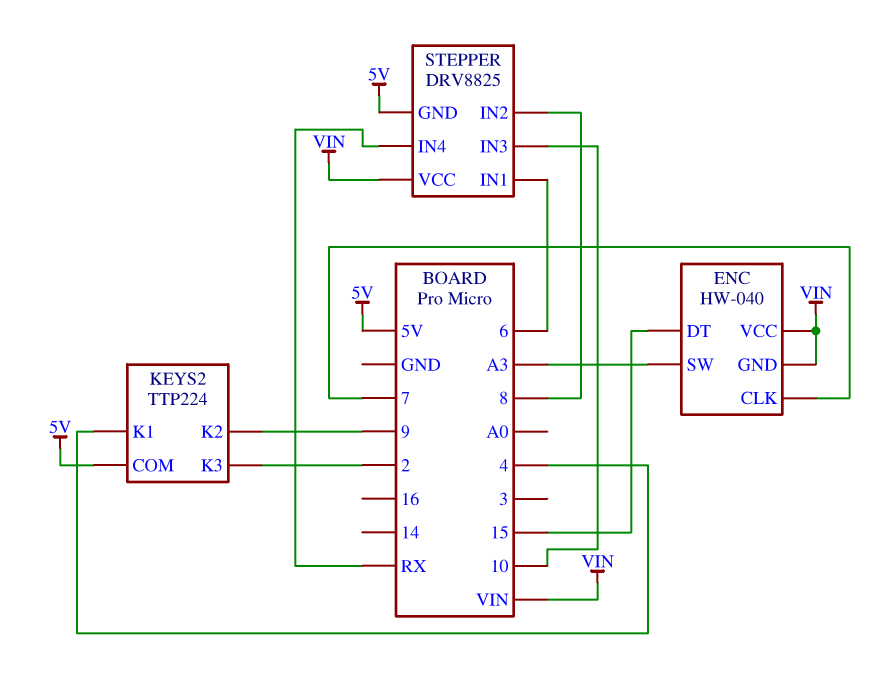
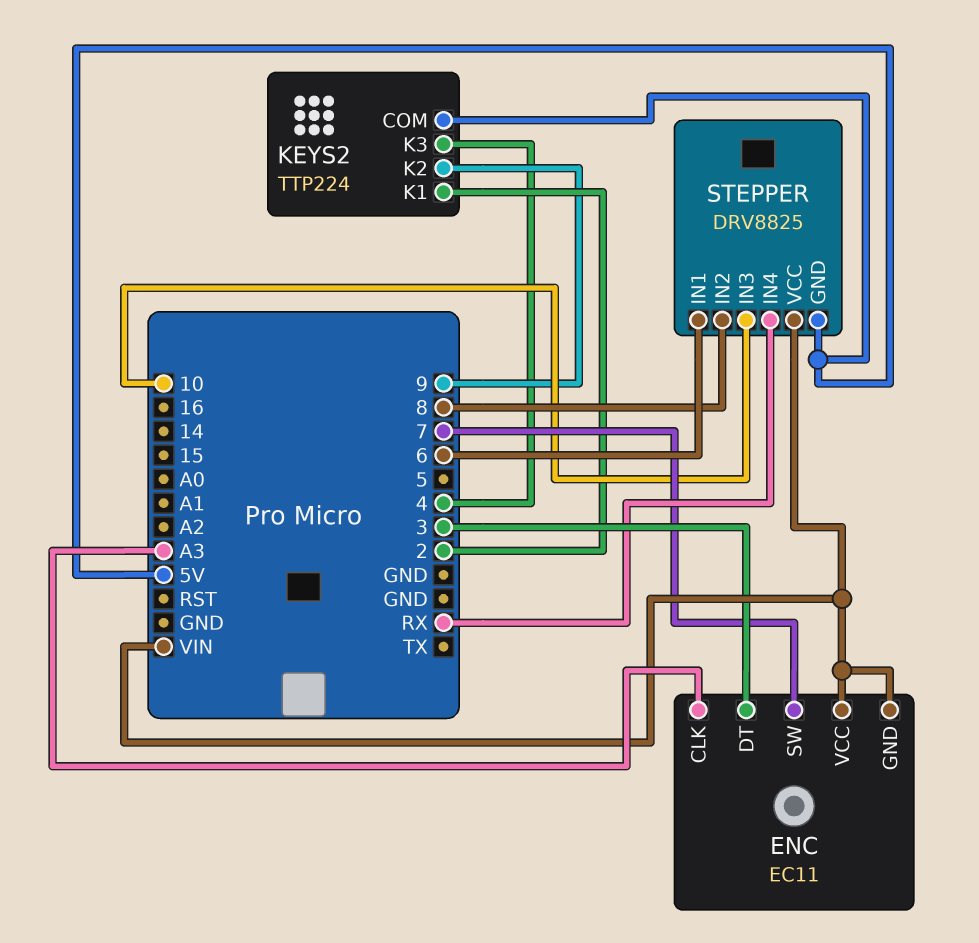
ENC: HW-040 -> EC11
ENC pin CLK: 7 -> A3
ENC pin DT: 15 -> 3
ENC pin SW: A3 -> 7
KEYS2 pin K1: 4 -> 2
KEYS2 pin K3: 2 -> 4

